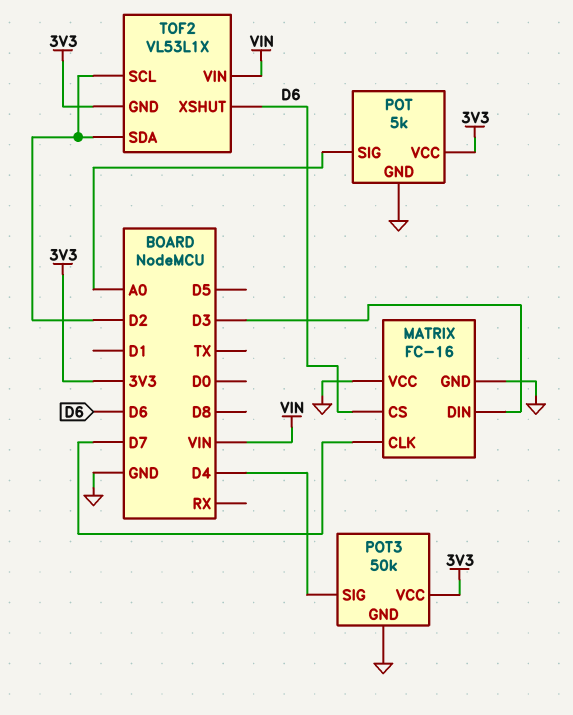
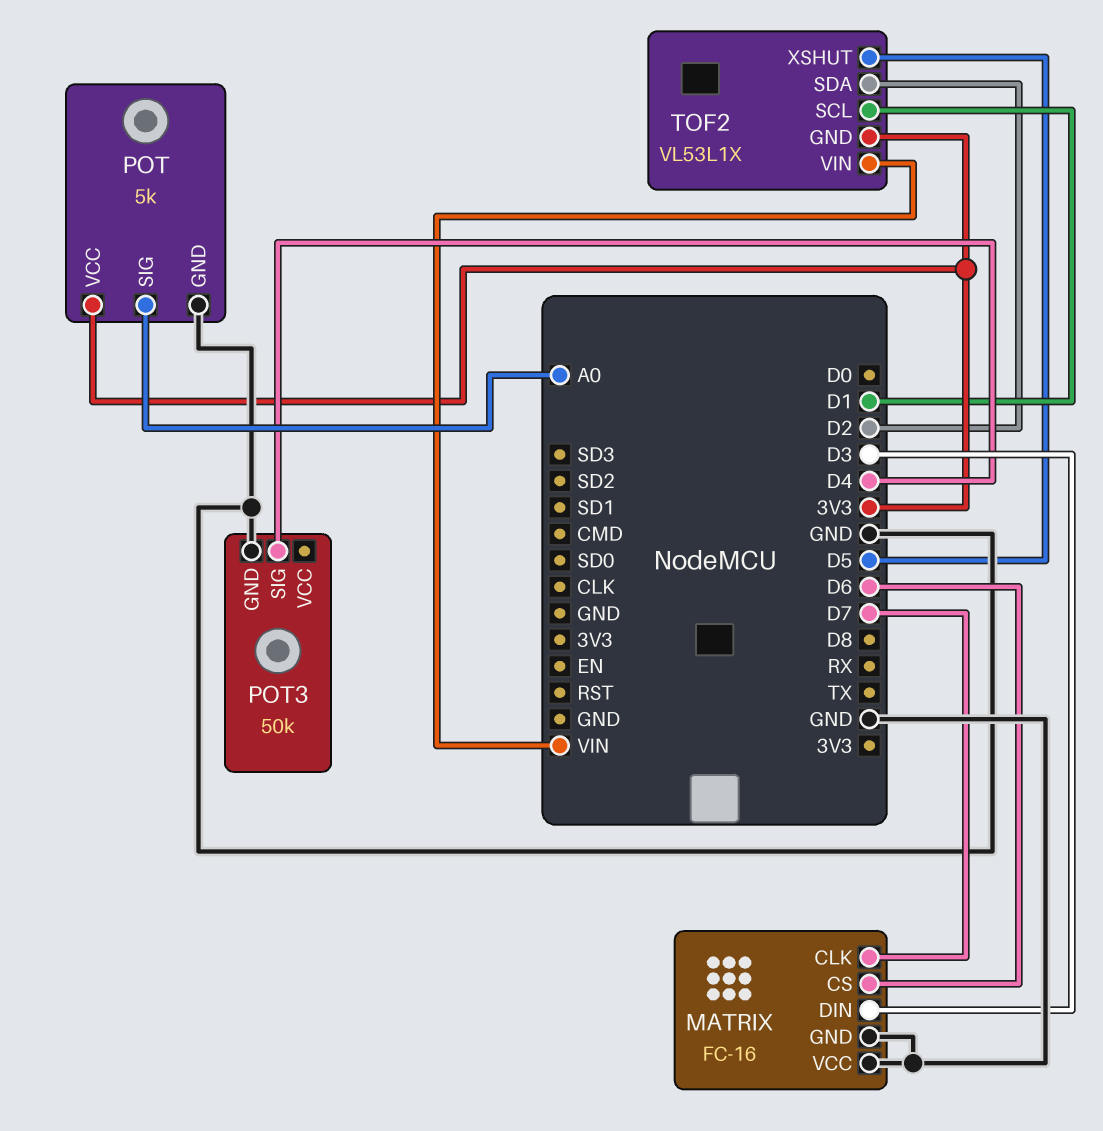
POT3 pin VCC: 3V3 -> none
TOF2 pin SCL: D2 -> D1
TOF2 pin XSHUT: D6 -> D5

